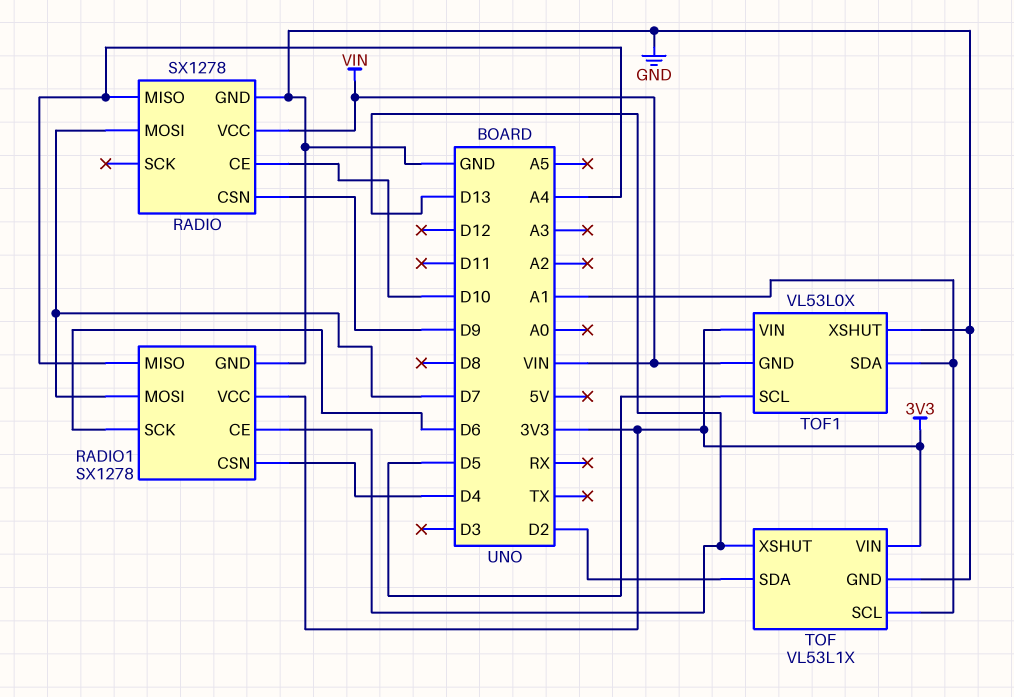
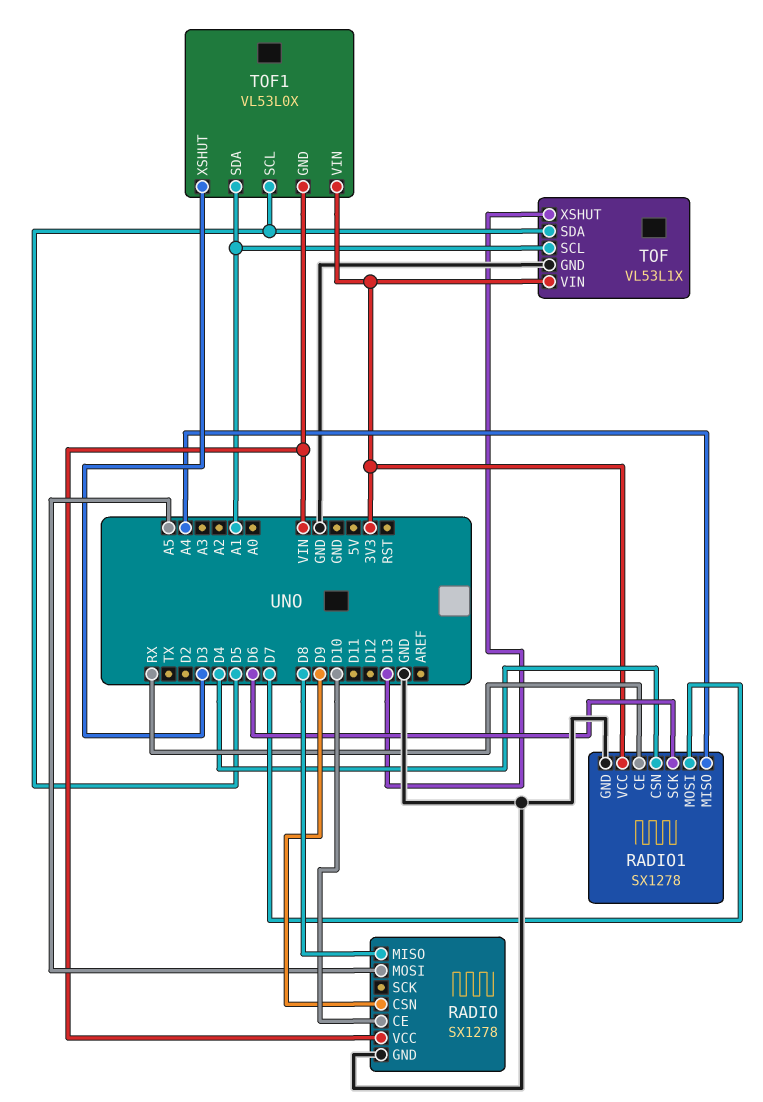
RADIO pin MISO: A4 -> D8
RADIO pin MOSI: D7 -> A5
RADIO1 pin CE: D13 -> RX
TOF pin SDA: D2 -> D5
TOF1 pin XSHUT: GND -> D3

